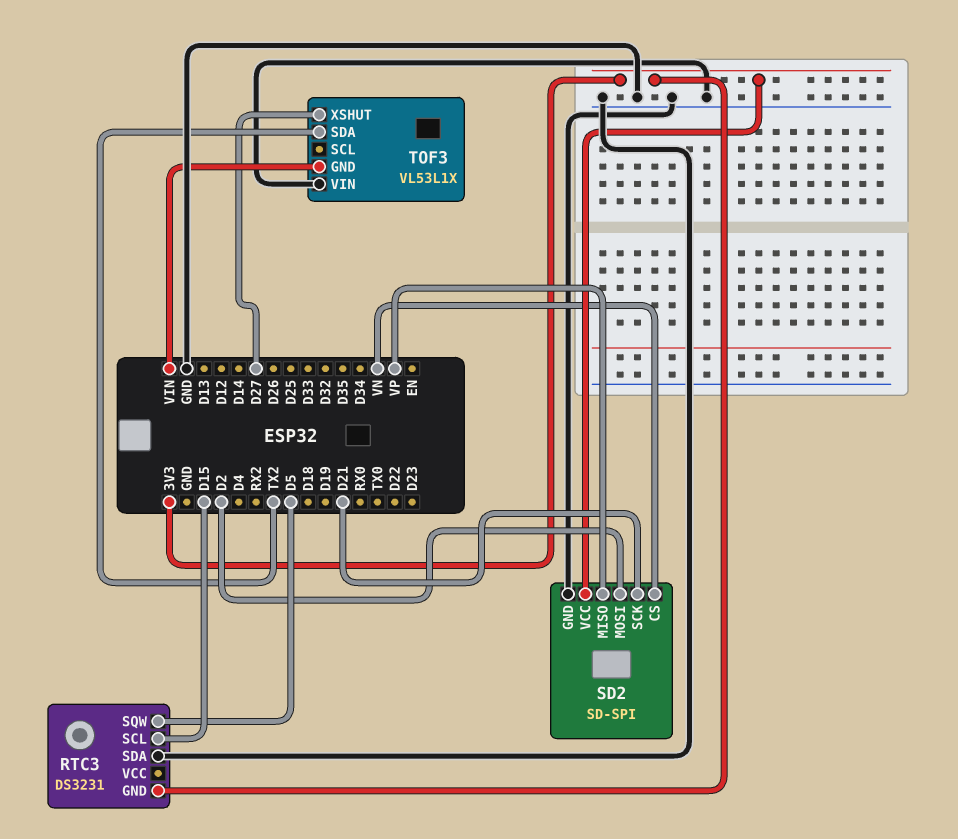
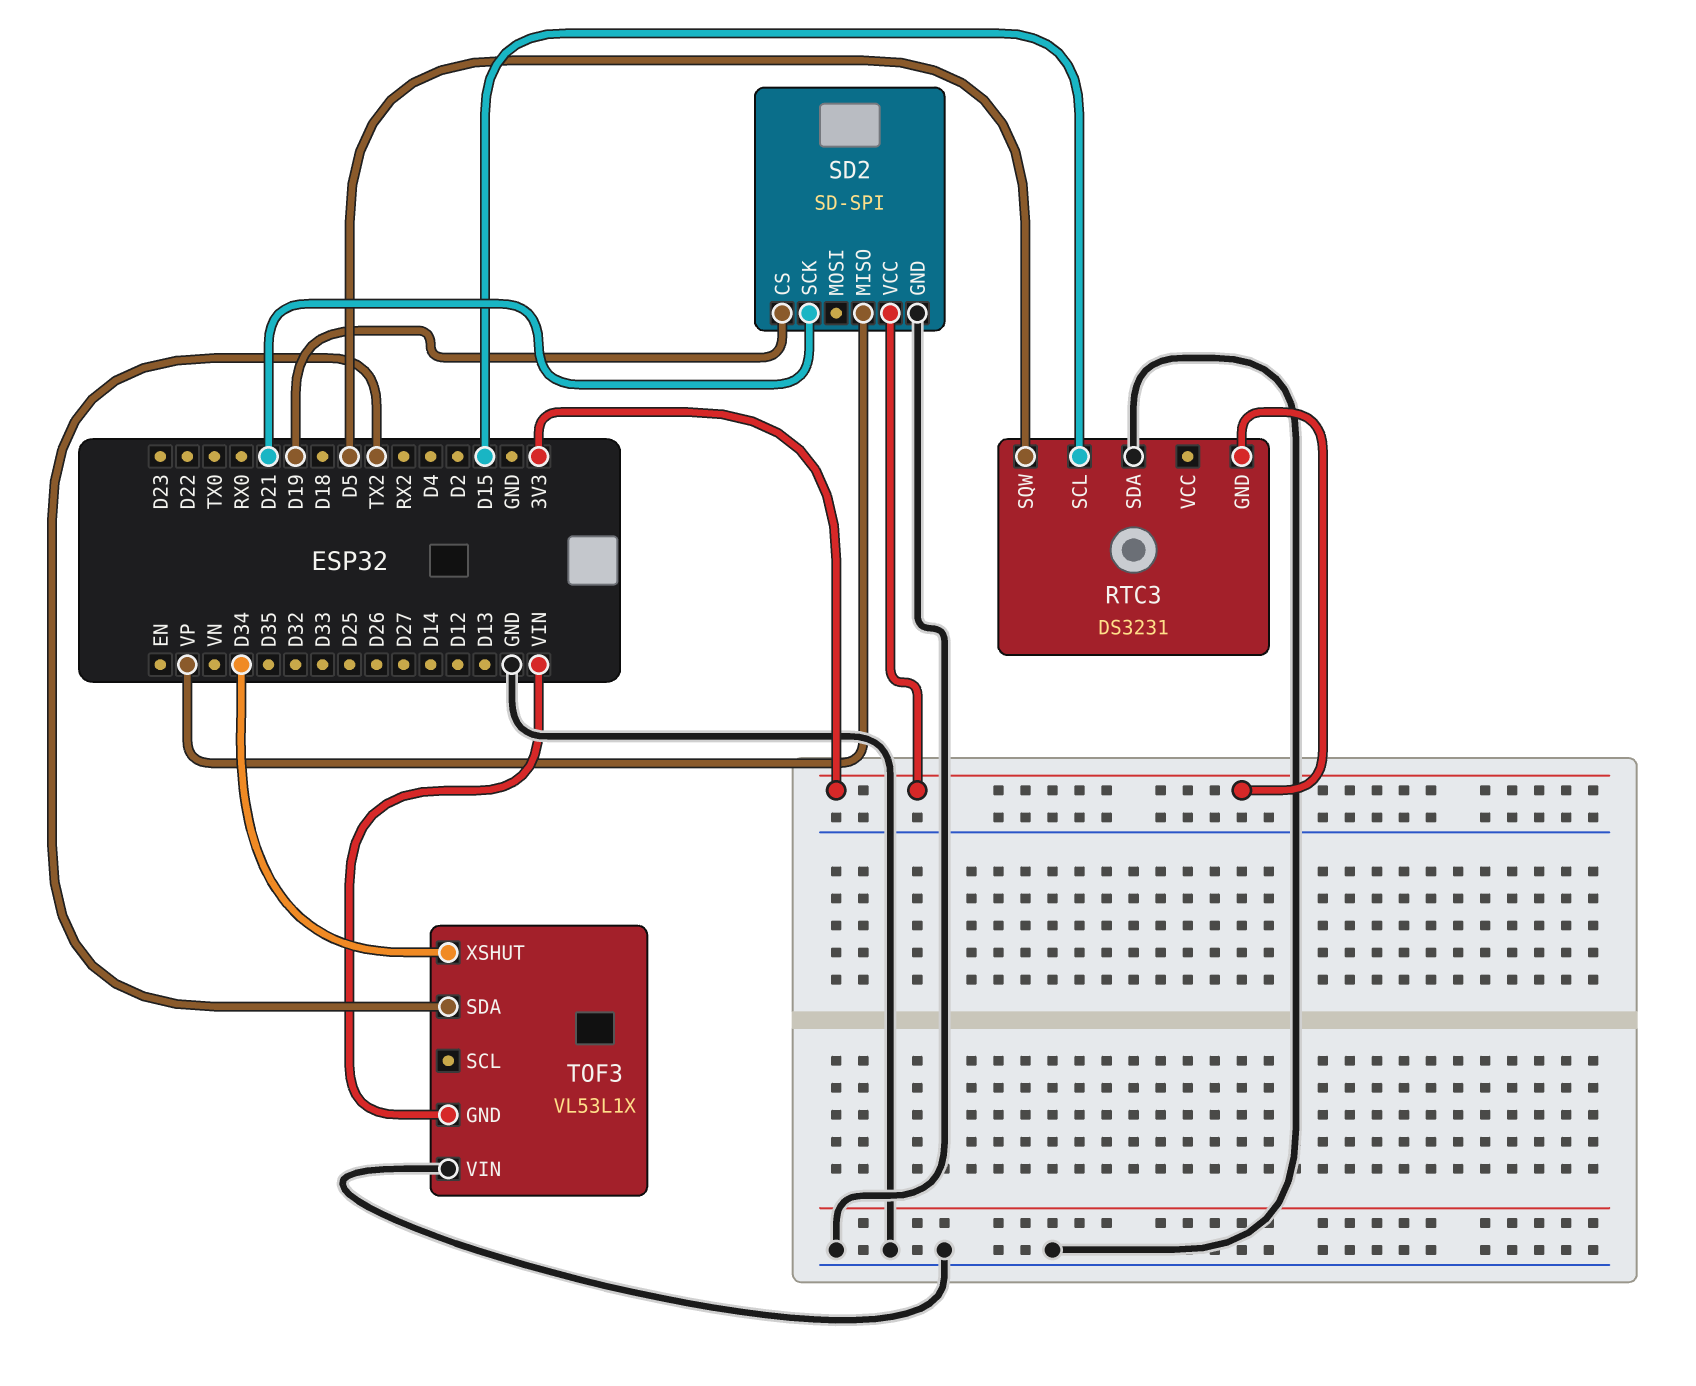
SD2 pin CS: VN -> D19
SD2 pin MOSI: D2 -> none
TOF3 pin XSHUT: D27 -> D34

